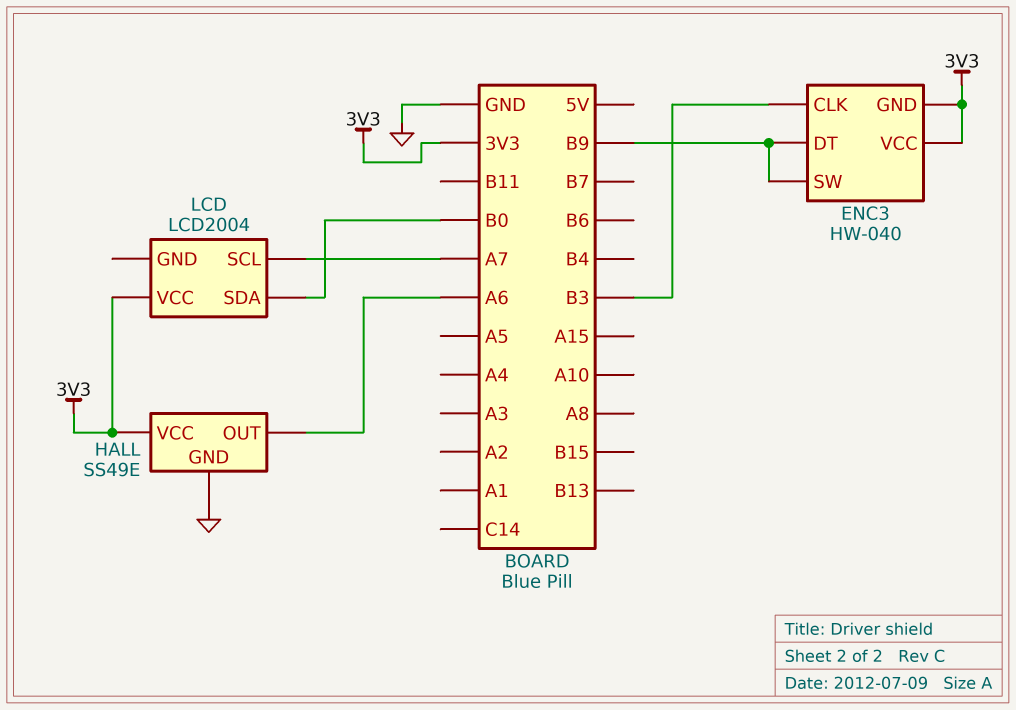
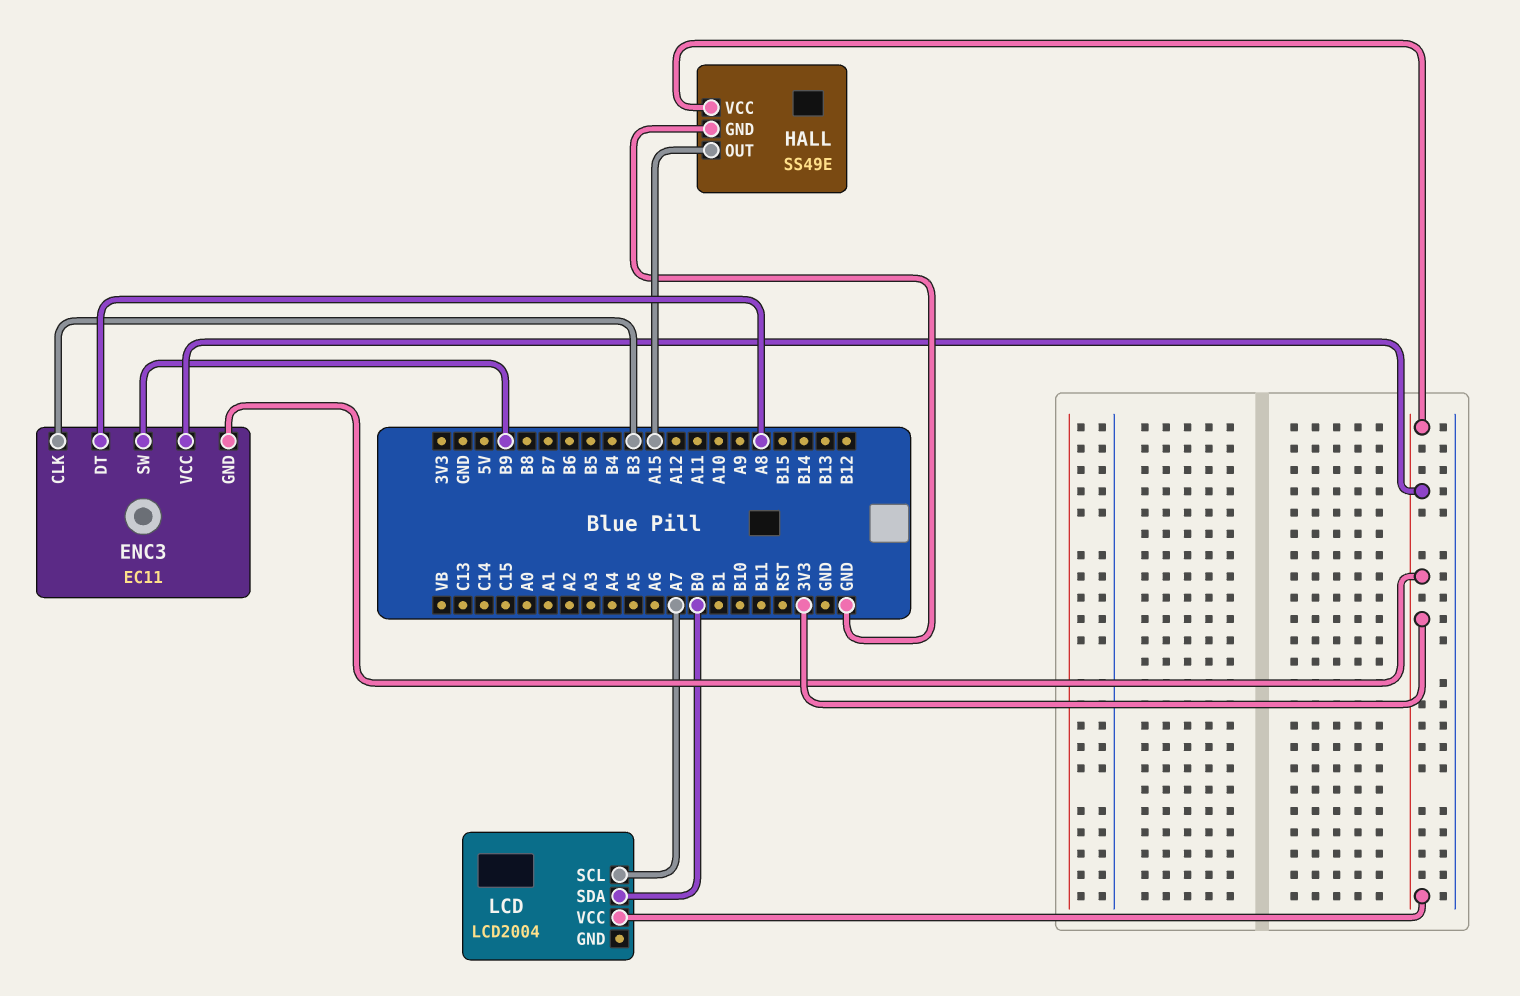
ENC3: HW-040 -> EC11
ENC3 pin DT: B9 -> A8
HALL pin OUT: A6 -> A15

